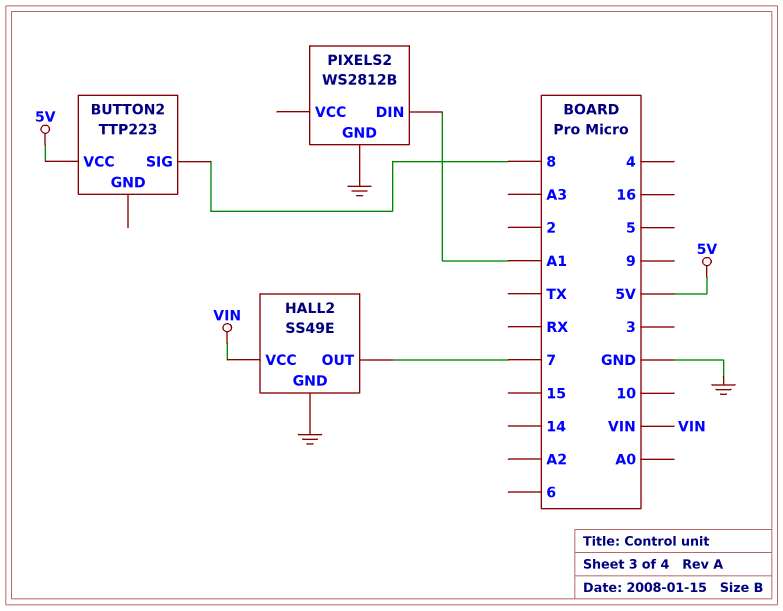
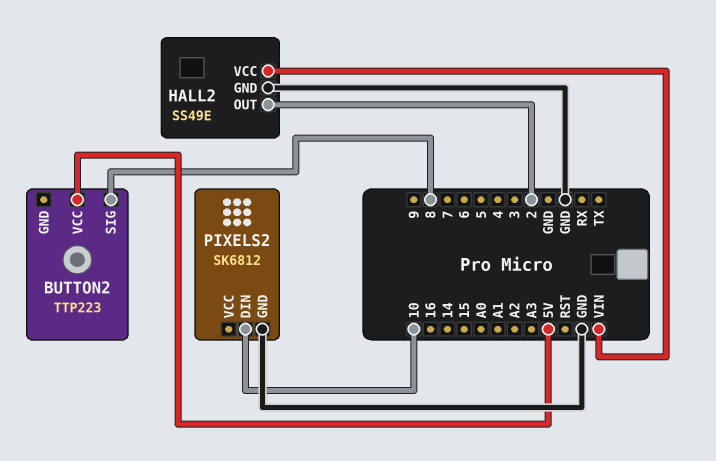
HALL2 pin OUT: 7 -> 2
PIXELS2: WS2812B -> SK6812
PIXELS2 pin DIN: A1 -> 10

